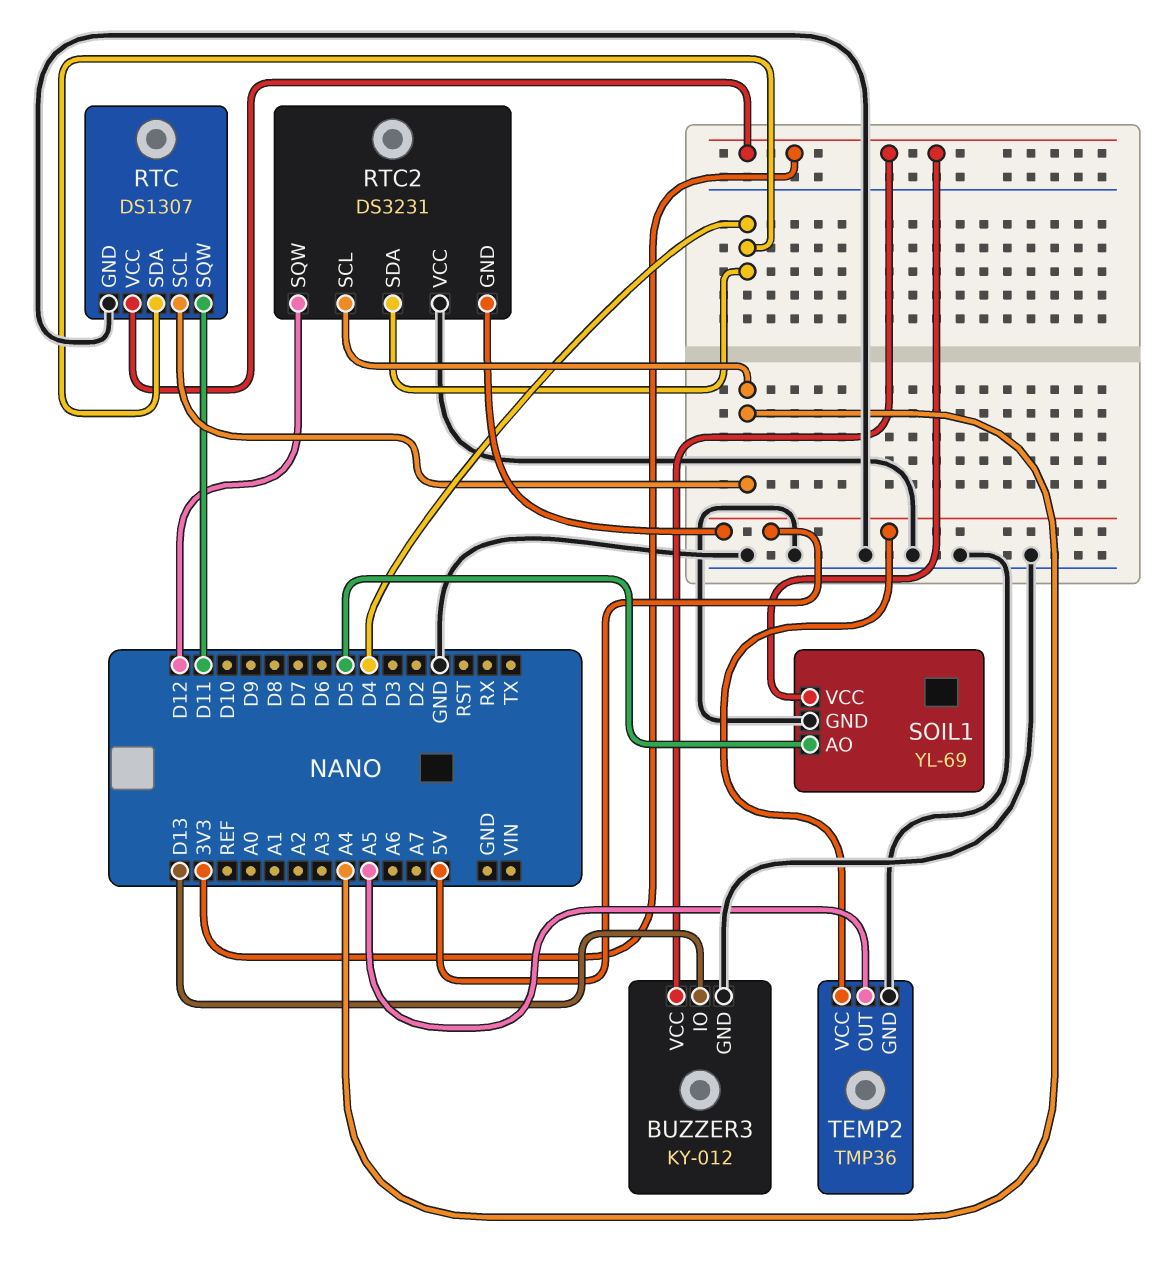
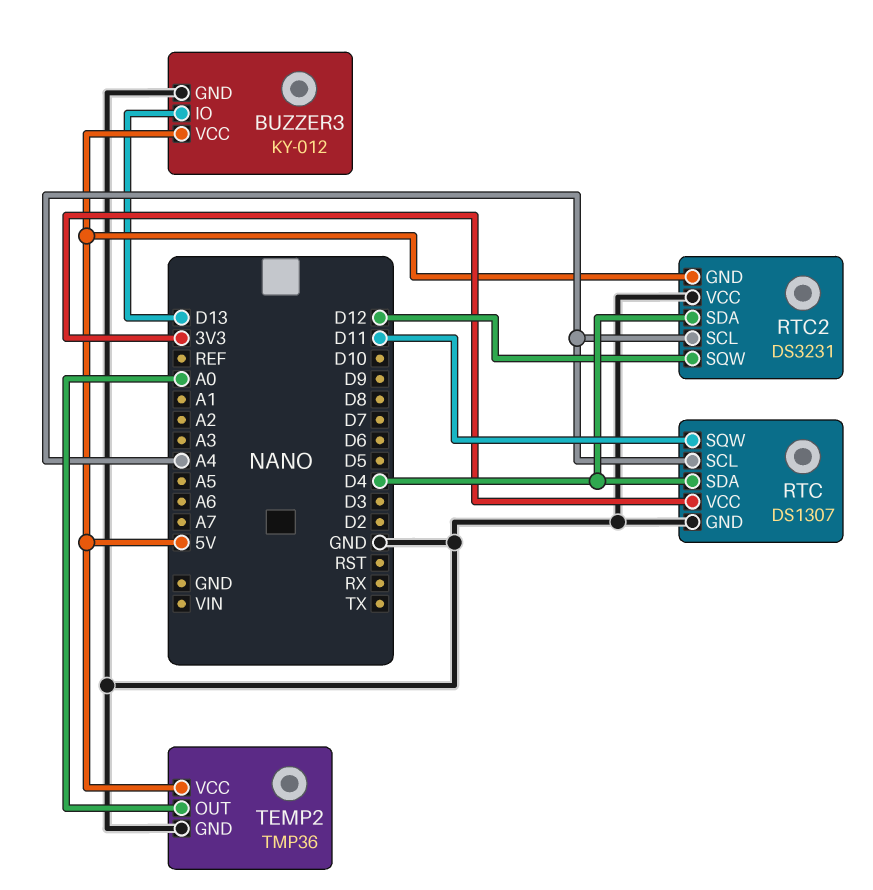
BUZZER3 pin VCC: 3V3 -> 5V
SOIL1: YL-69 -> none
SOIL1 pin AO: D5 -> none
SOIL1 pin GND: GND -> none
SOIL1 pin VCC: 3V3 -> none
TEMP2 pin OUT: A5 -> A0

